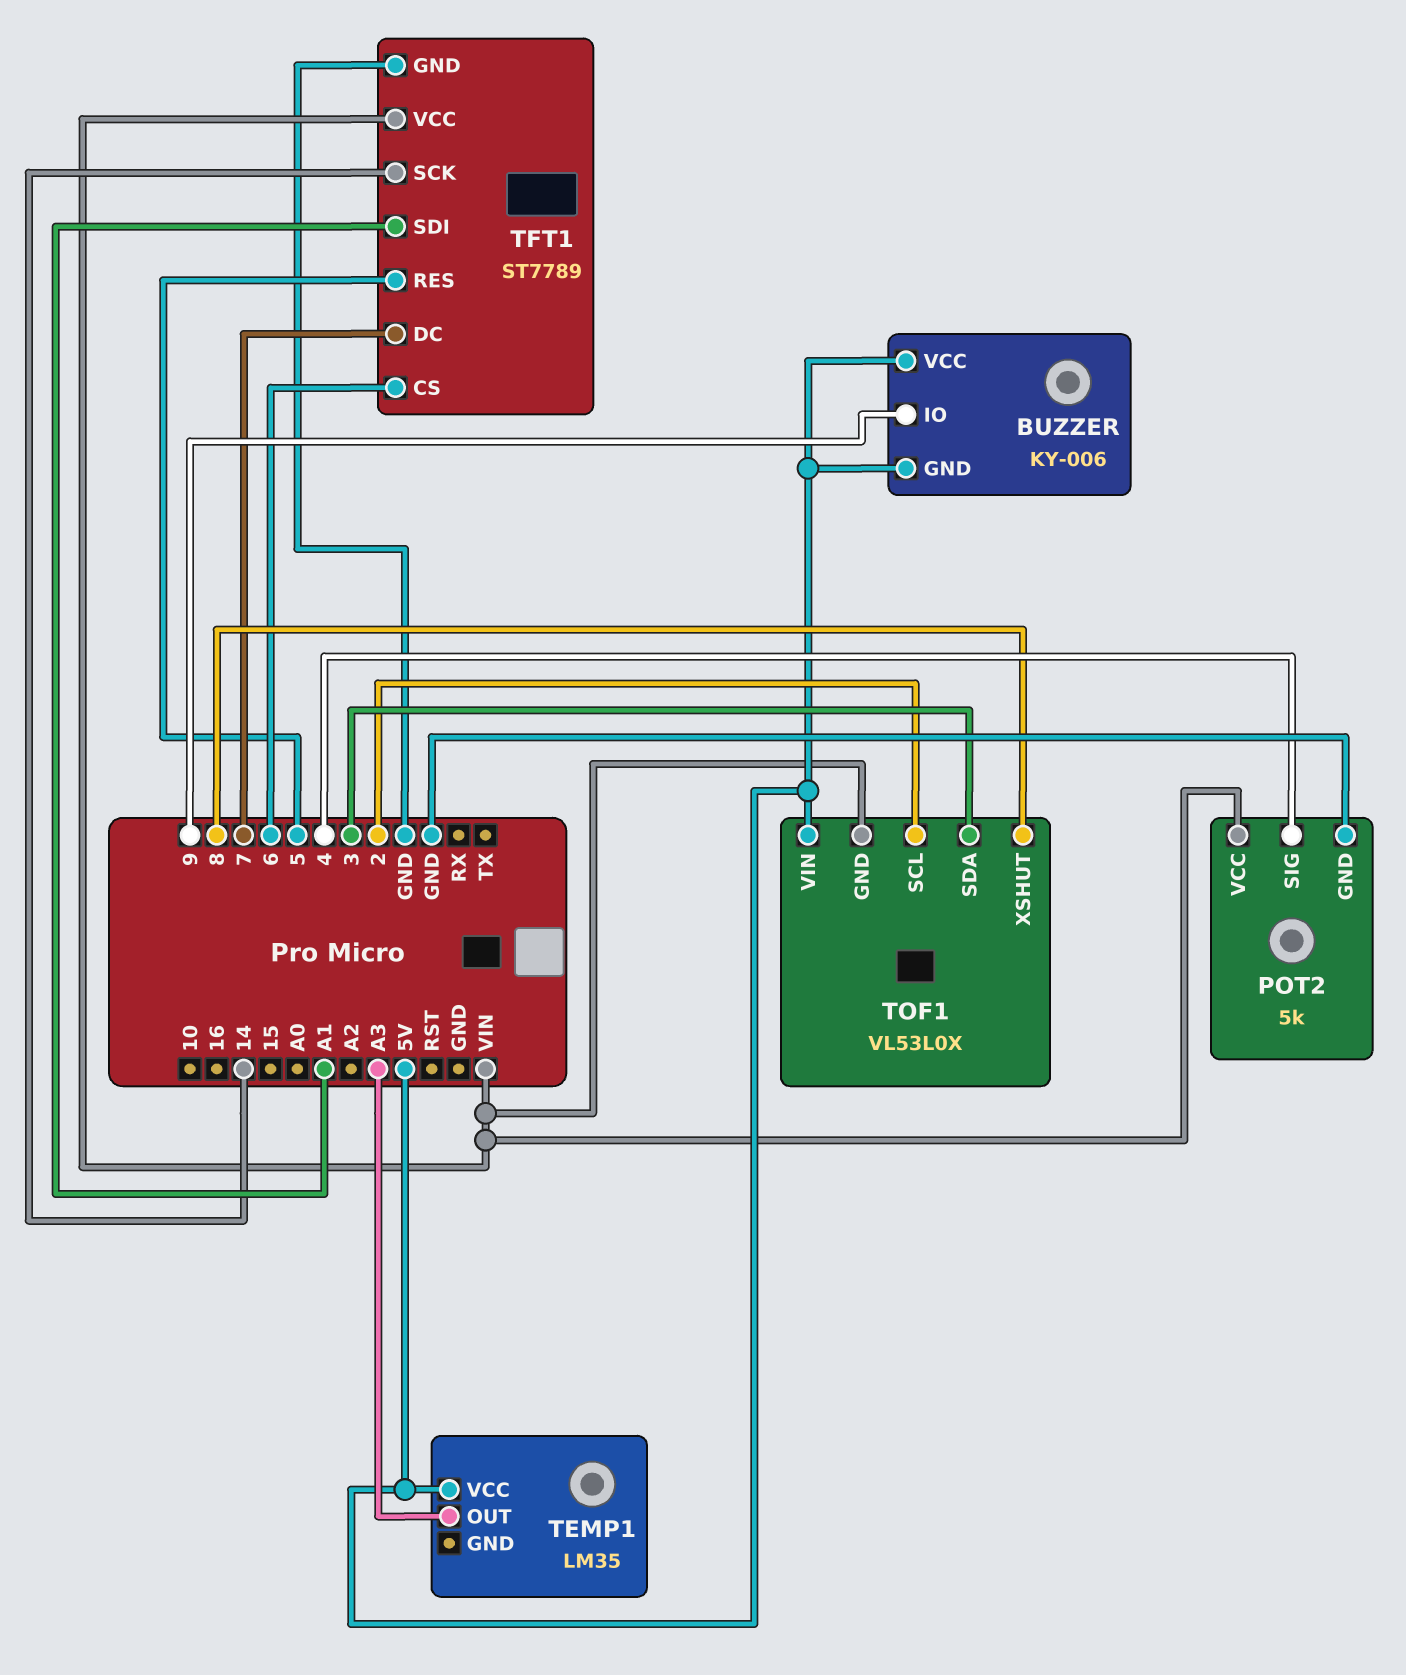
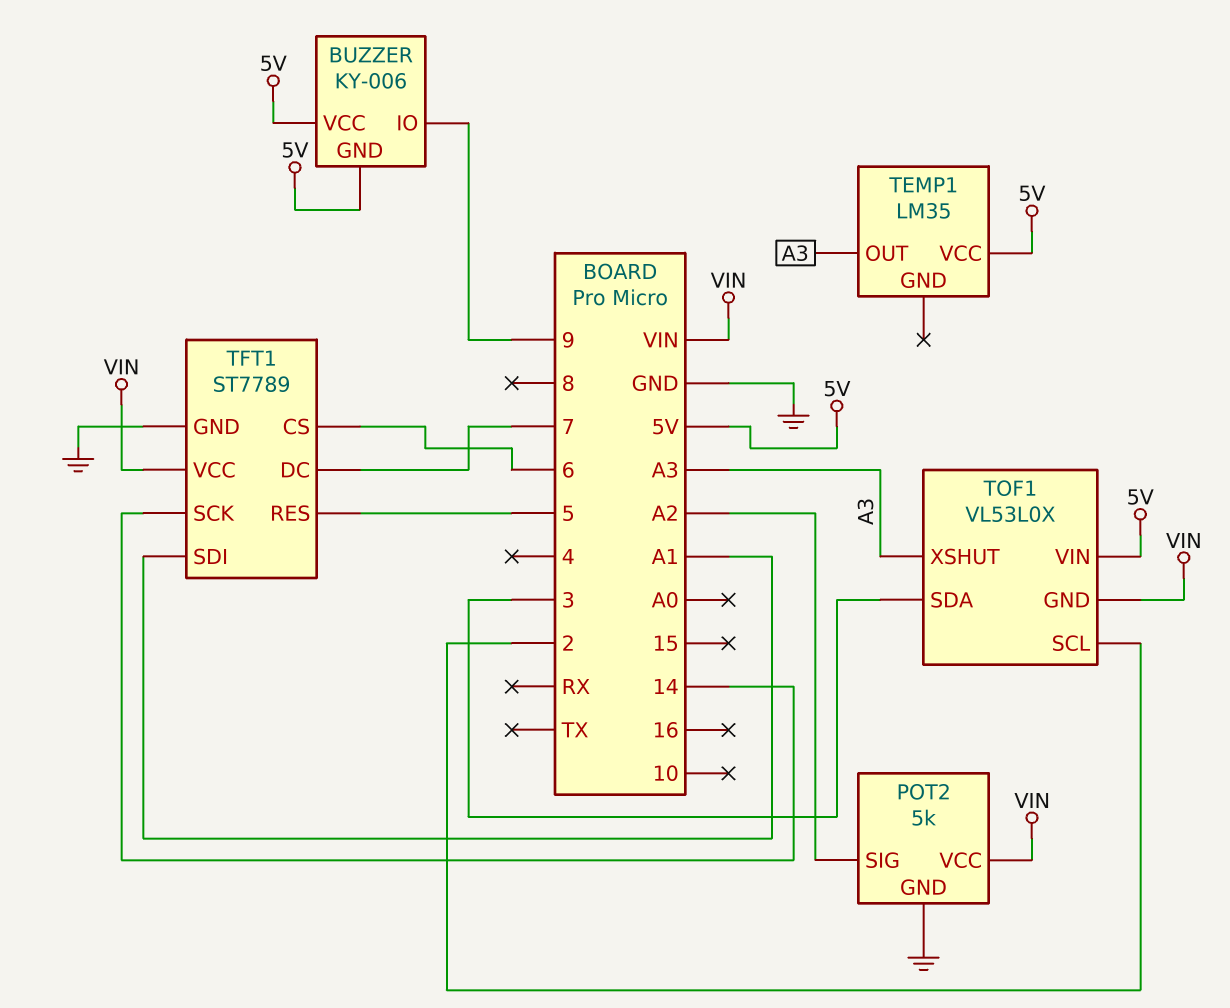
POT2 pin SIG: 4 -> A2
TOF1 pin XSHUT: 8 -> A3

